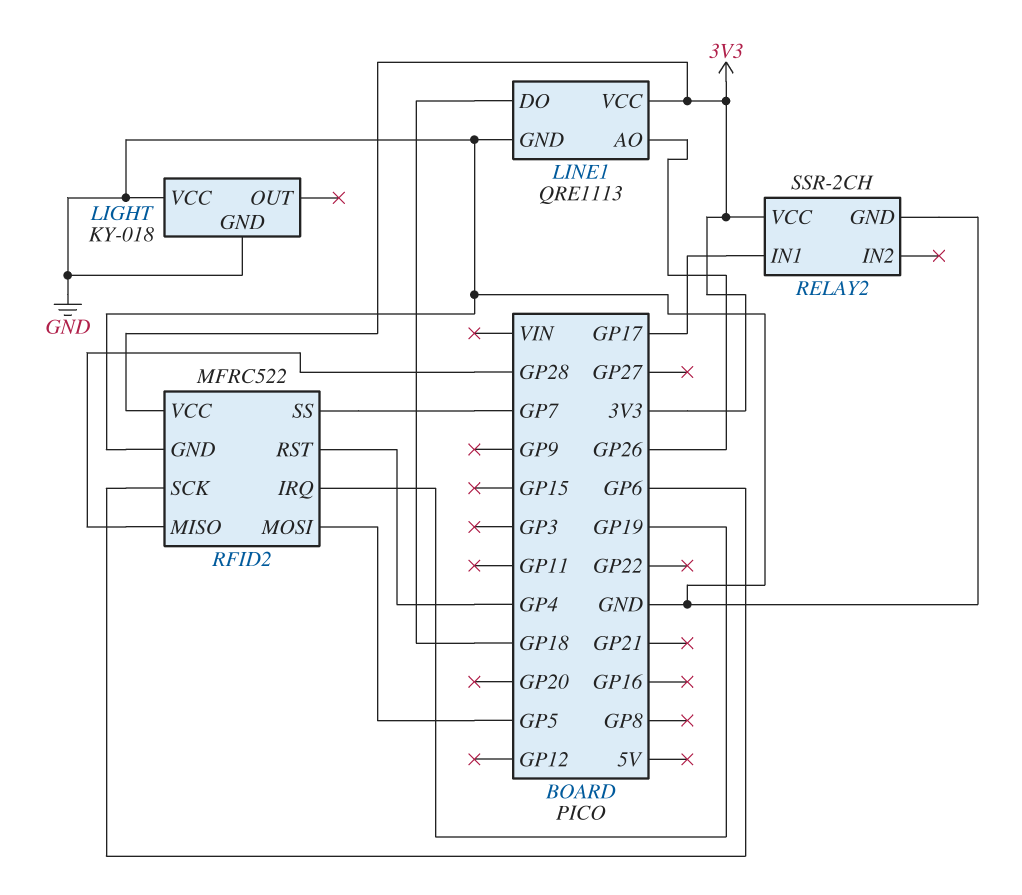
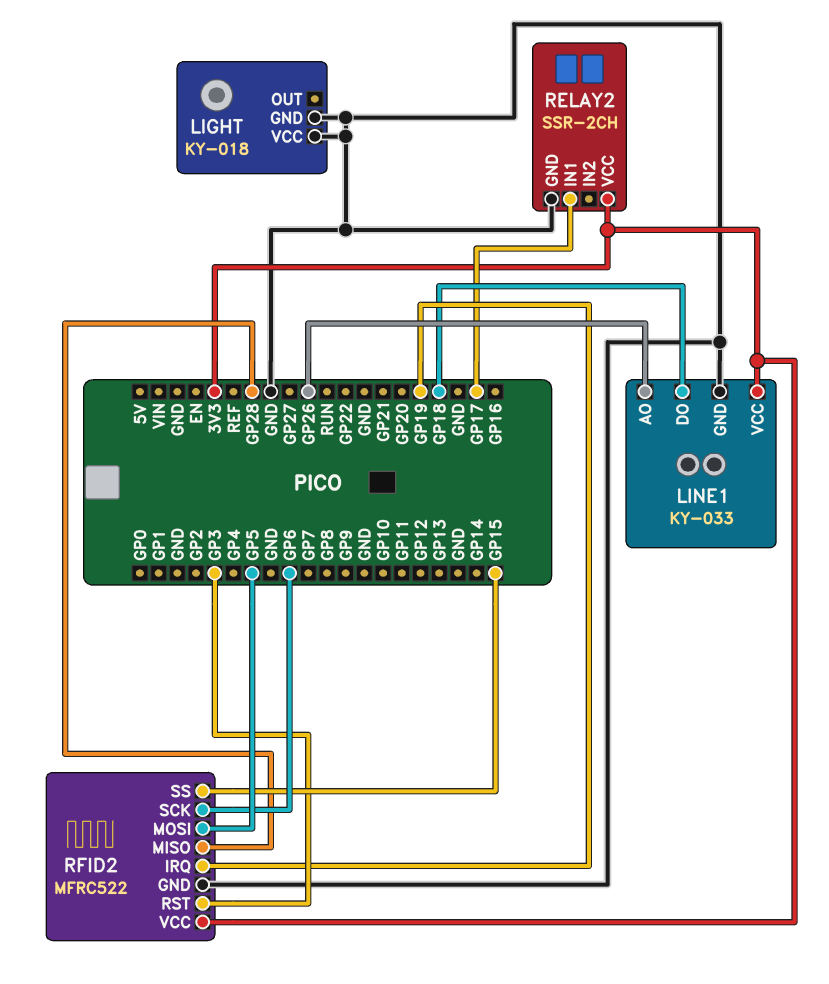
LINE1: QRE1113 -> KY-033
RFID2 pin RST: GP4 -> GP3
RFID2 pin SS: GP7 -> GP15

